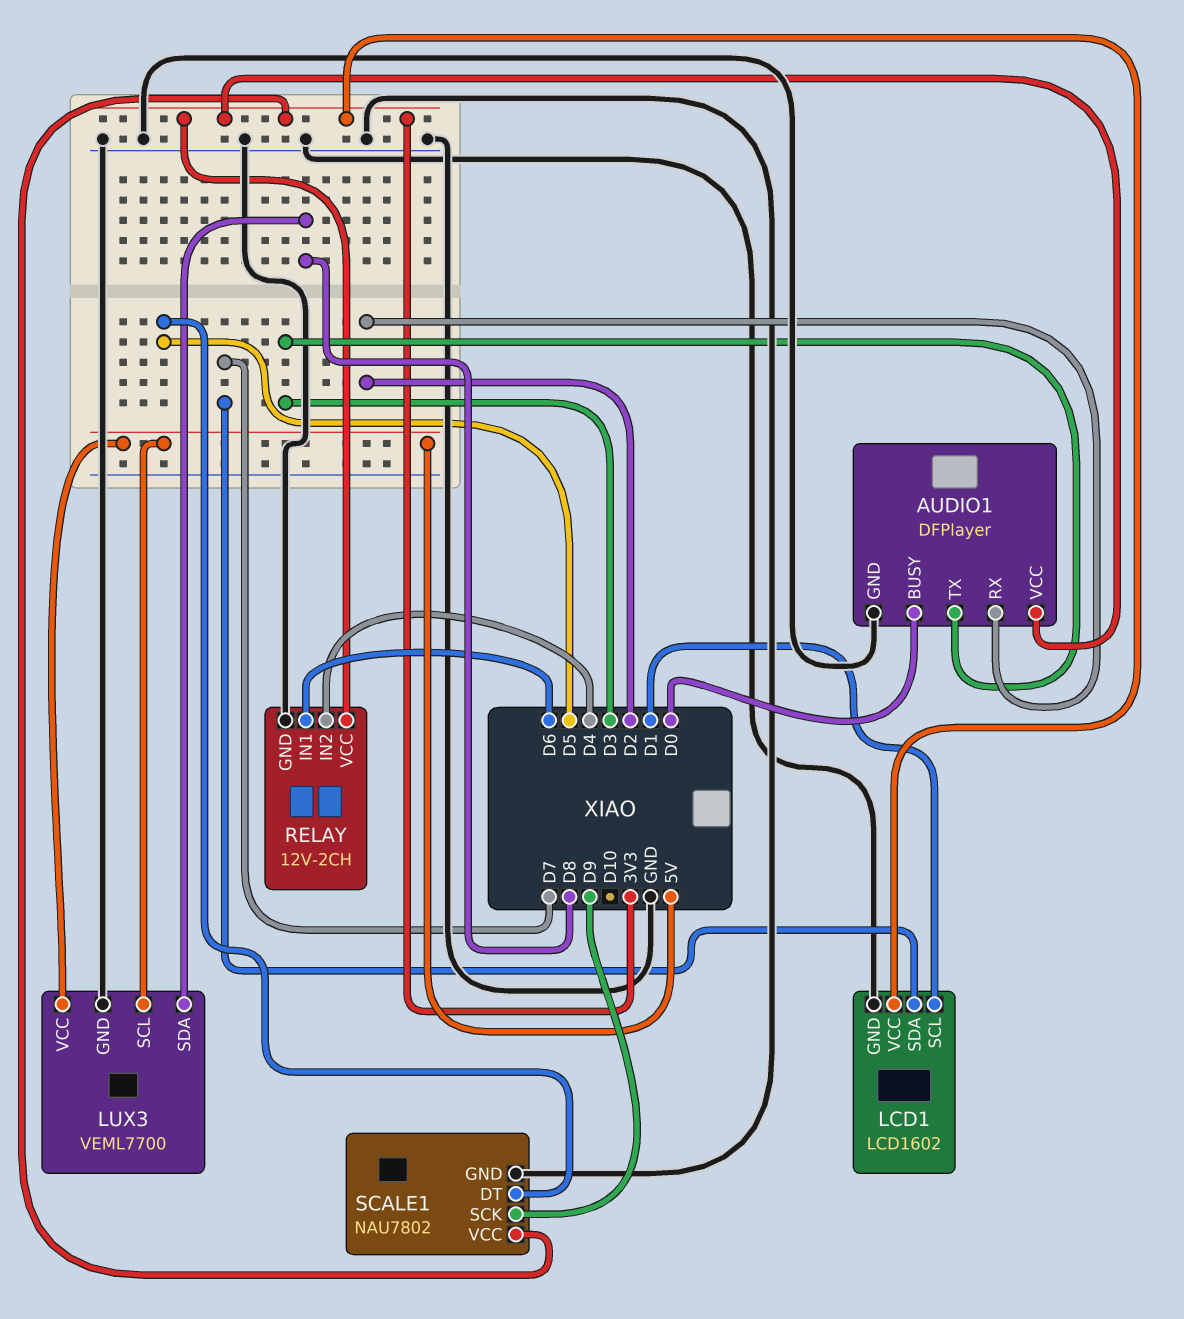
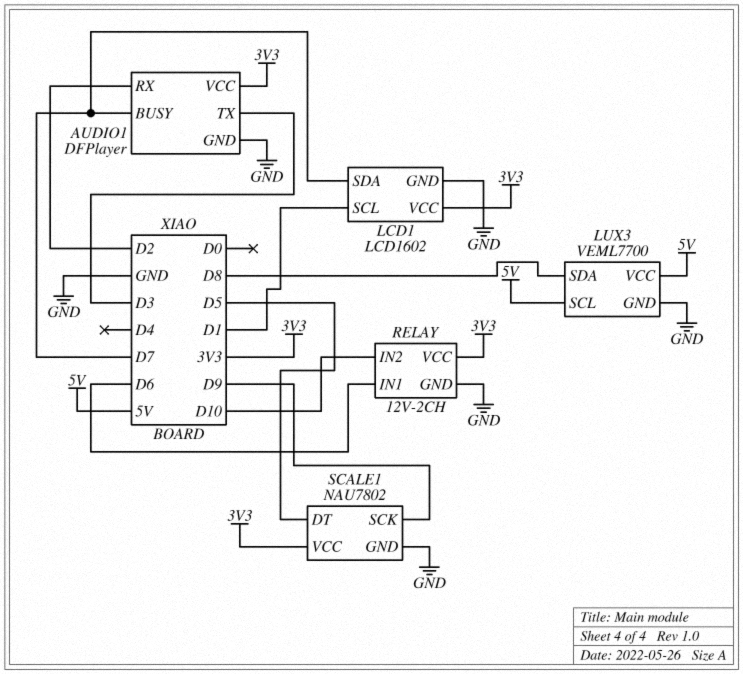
AUDIO1 pin BUSY: D0 -> D7
RELAY pin IN2: D4 -> D10

